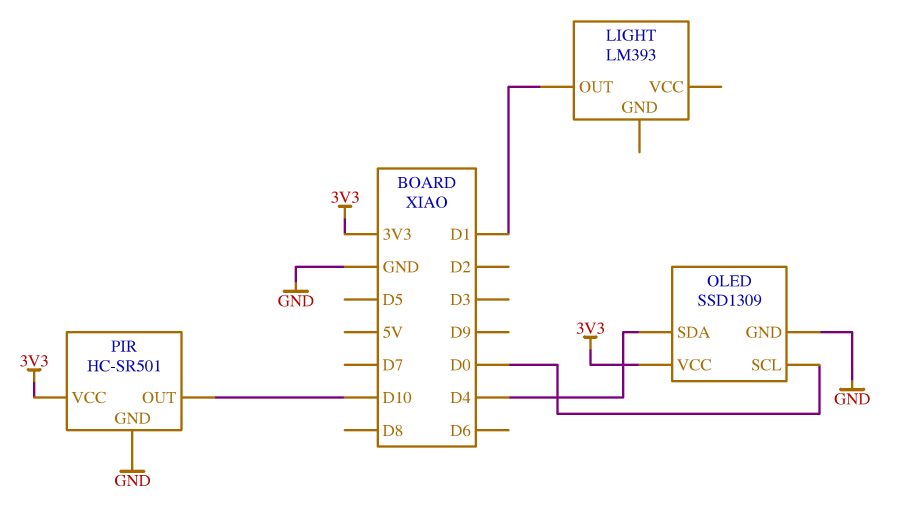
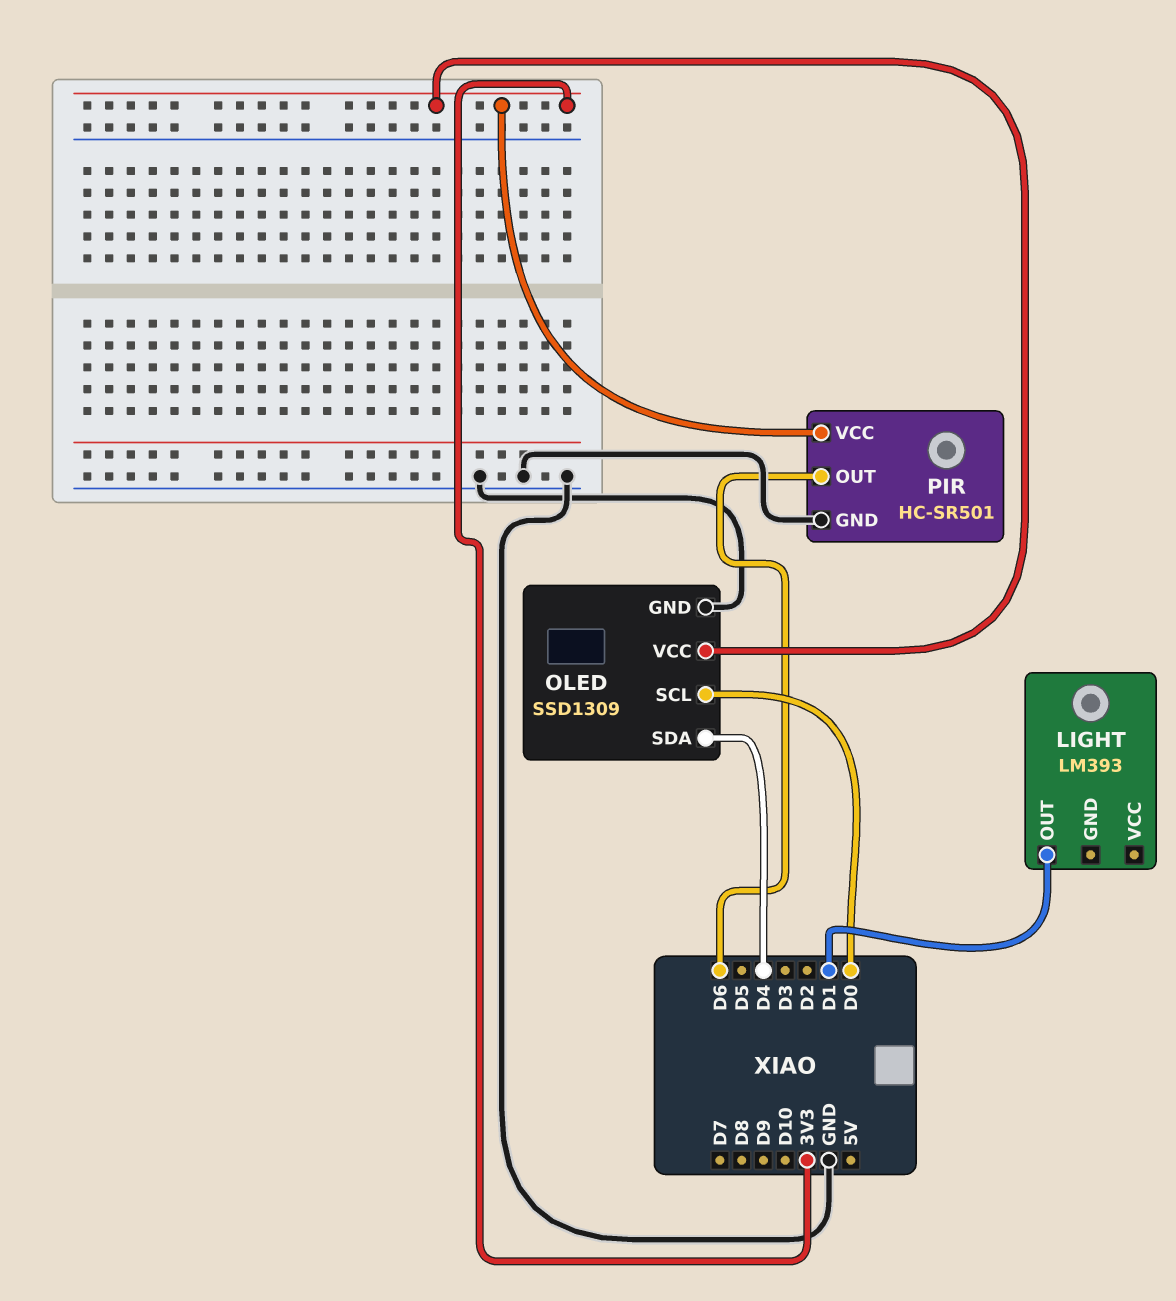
PIR pin OUT: D10 -> D6

